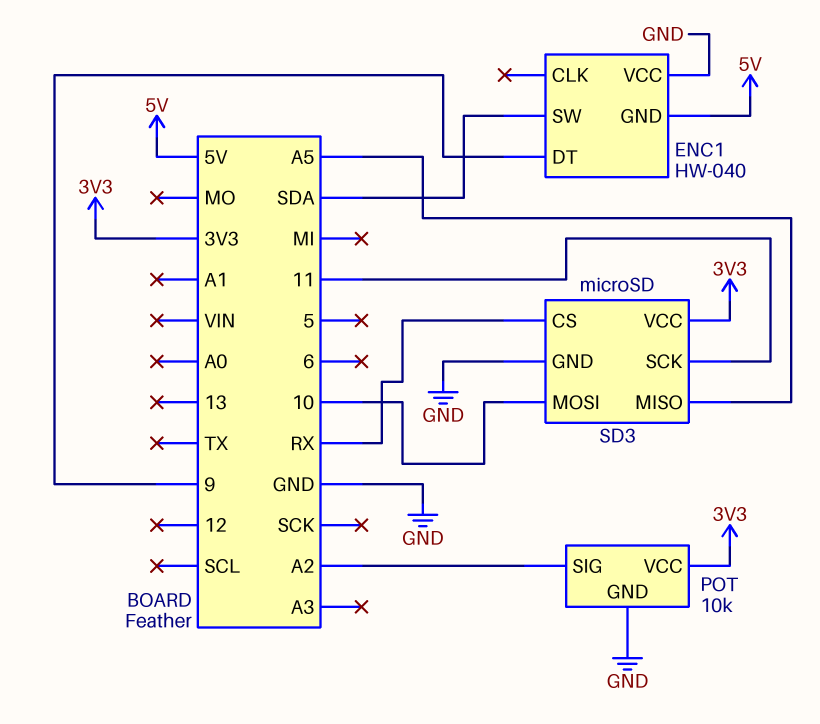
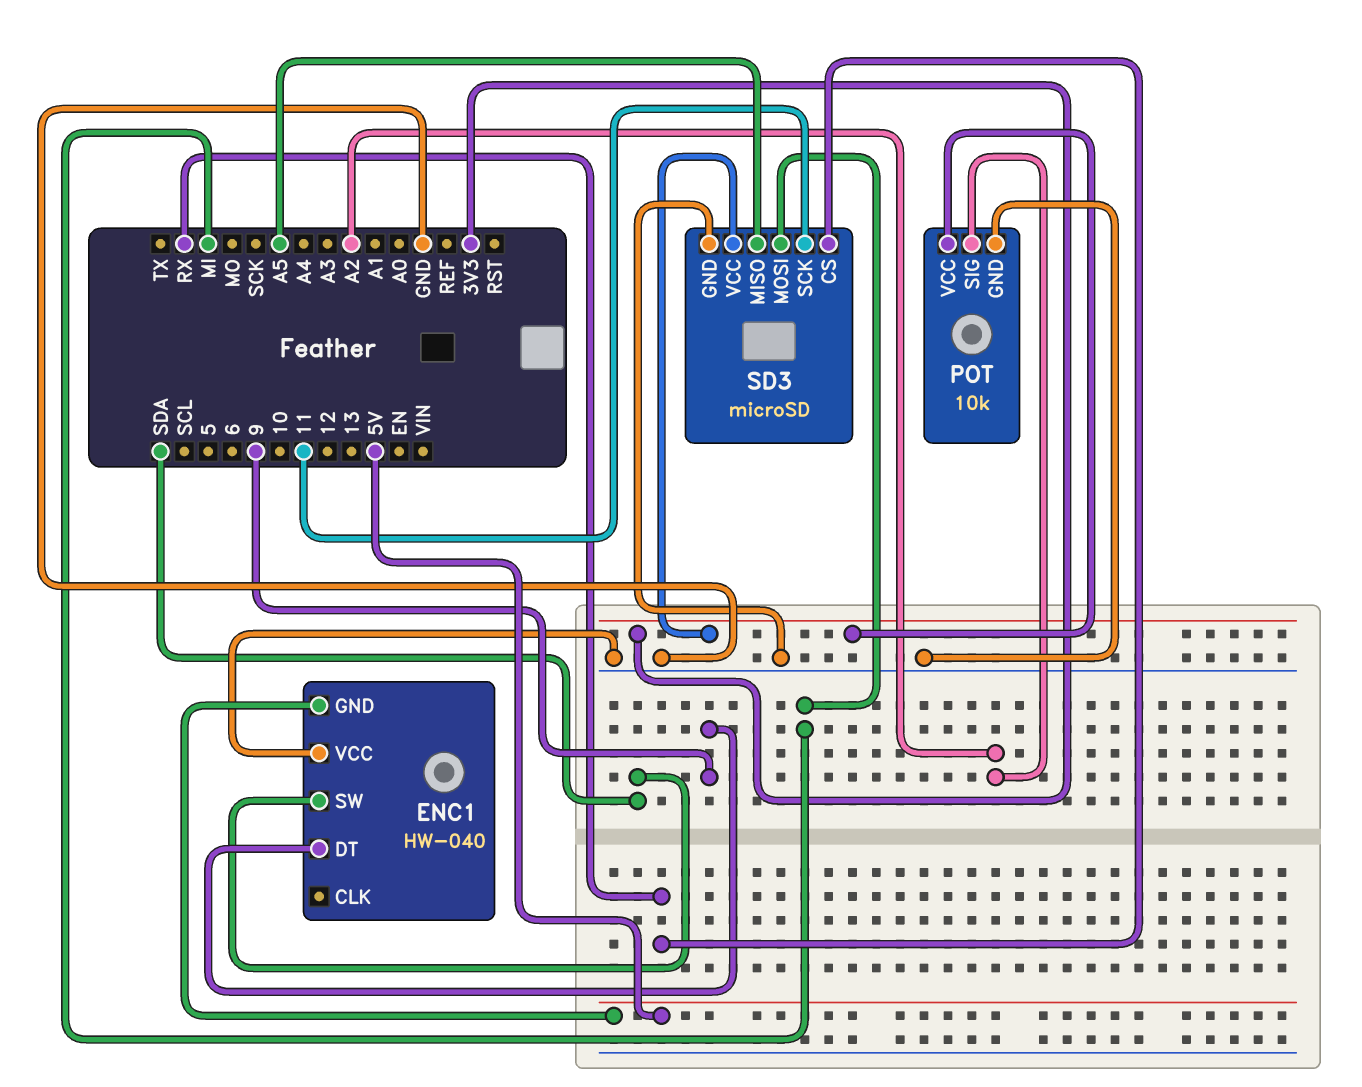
SD3 pin MOSI: 10 -> MI

